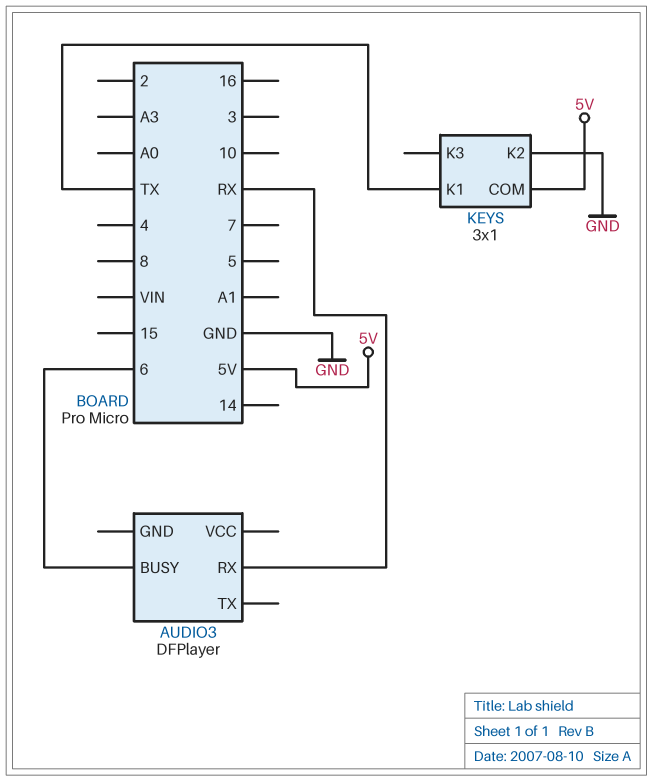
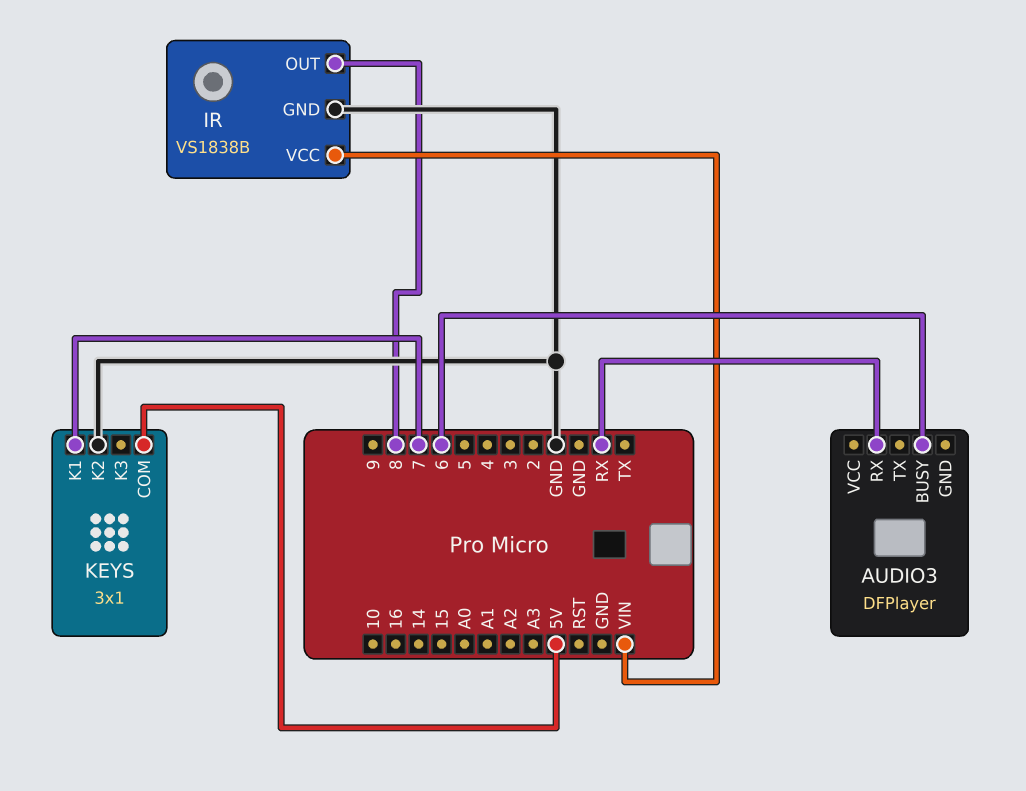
IR: none -> VS1838B
IR pin GND: none -> GND
IR pin OUT: none -> 8
IR pin VCC: none -> VIN
KEYS pin K1: TX -> 7

